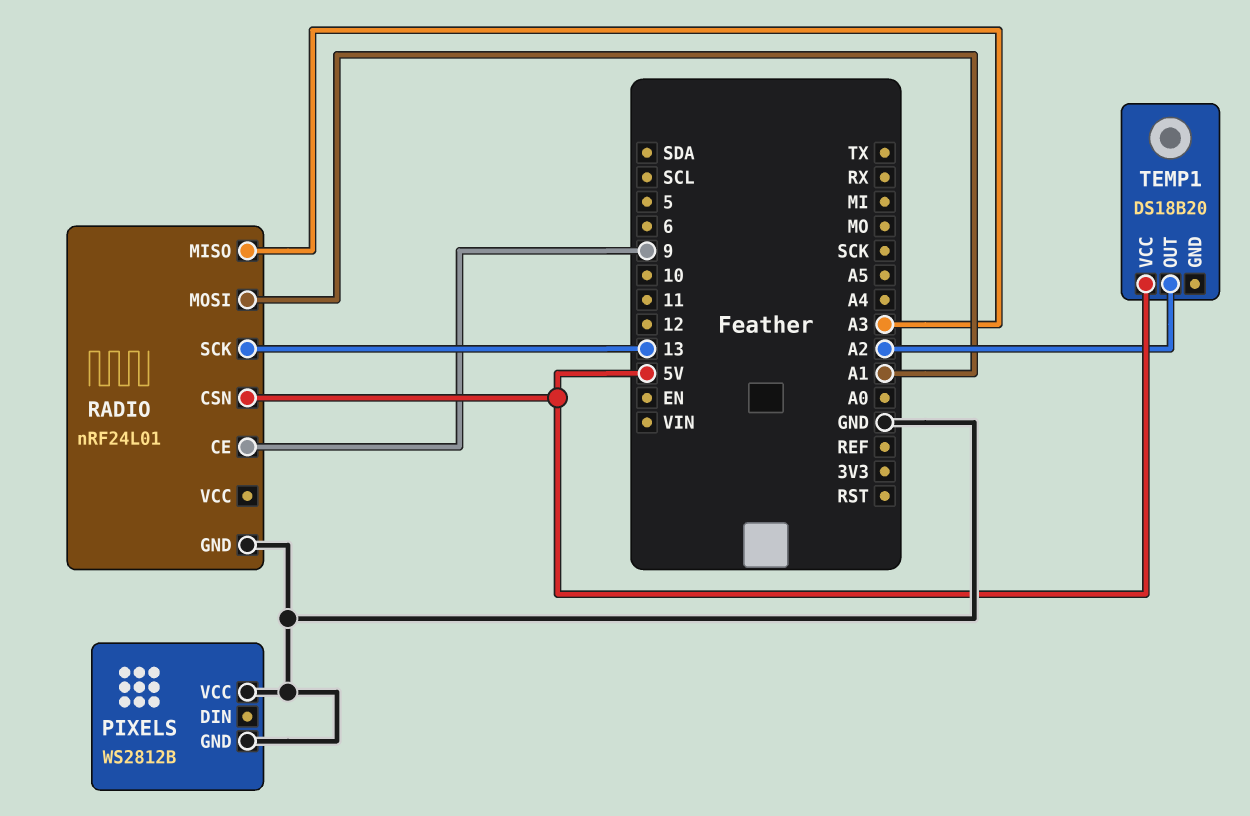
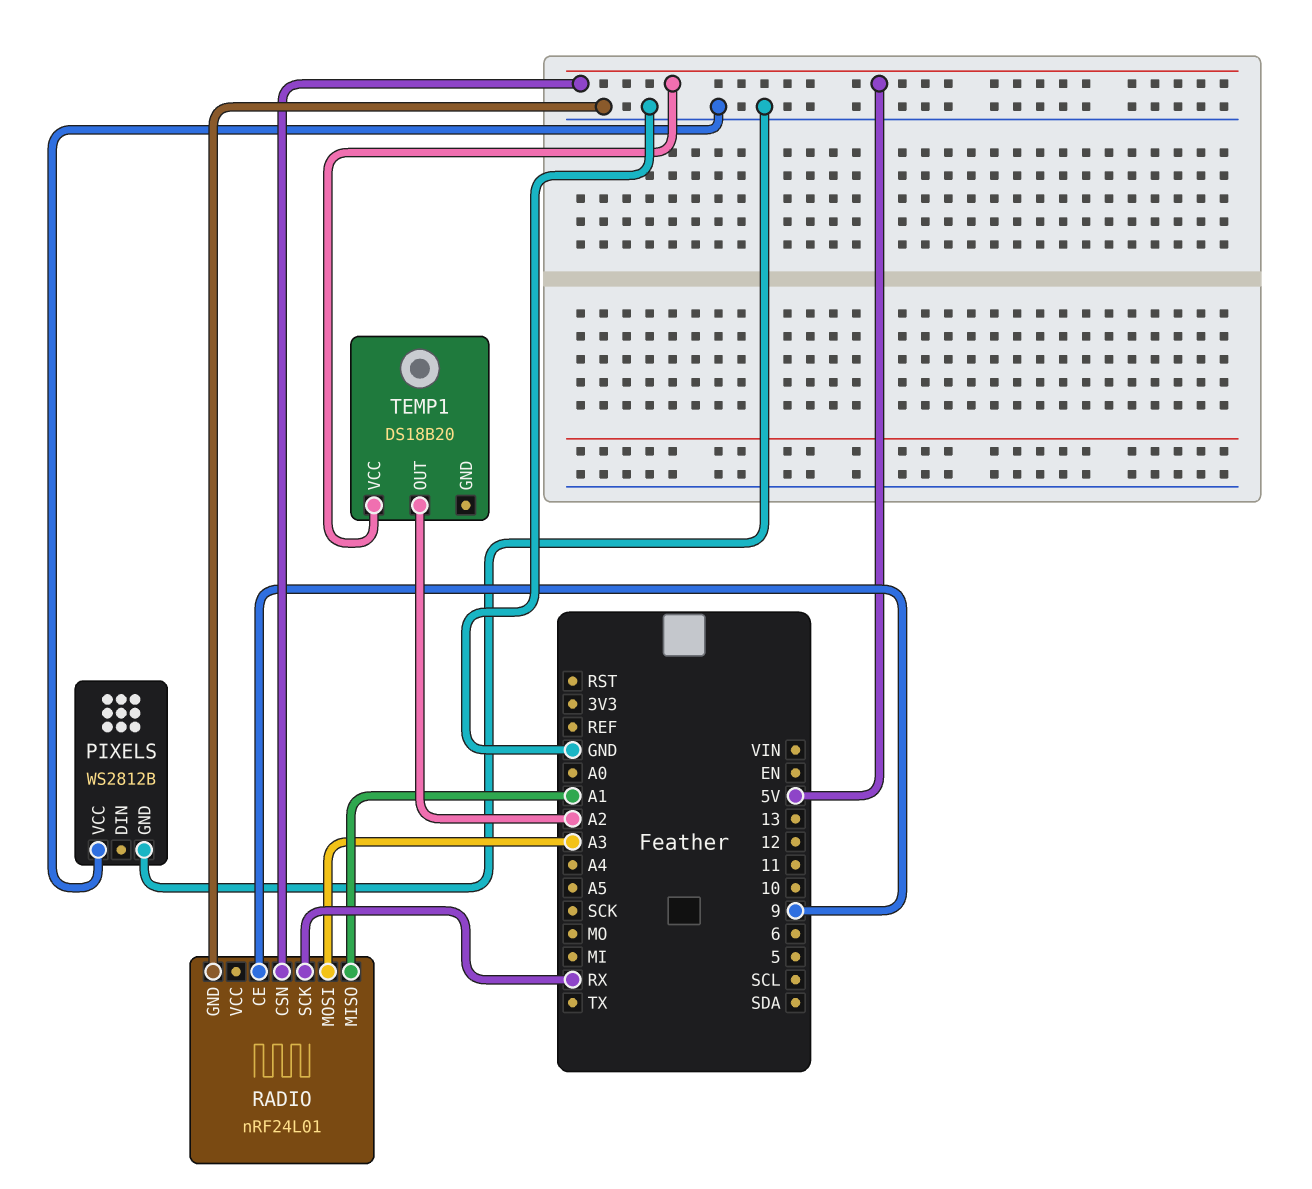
RADIO pin MISO: A3 -> A1
RADIO pin MOSI: A1 -> A3
RADIO pin SCK: 13 -> RX

